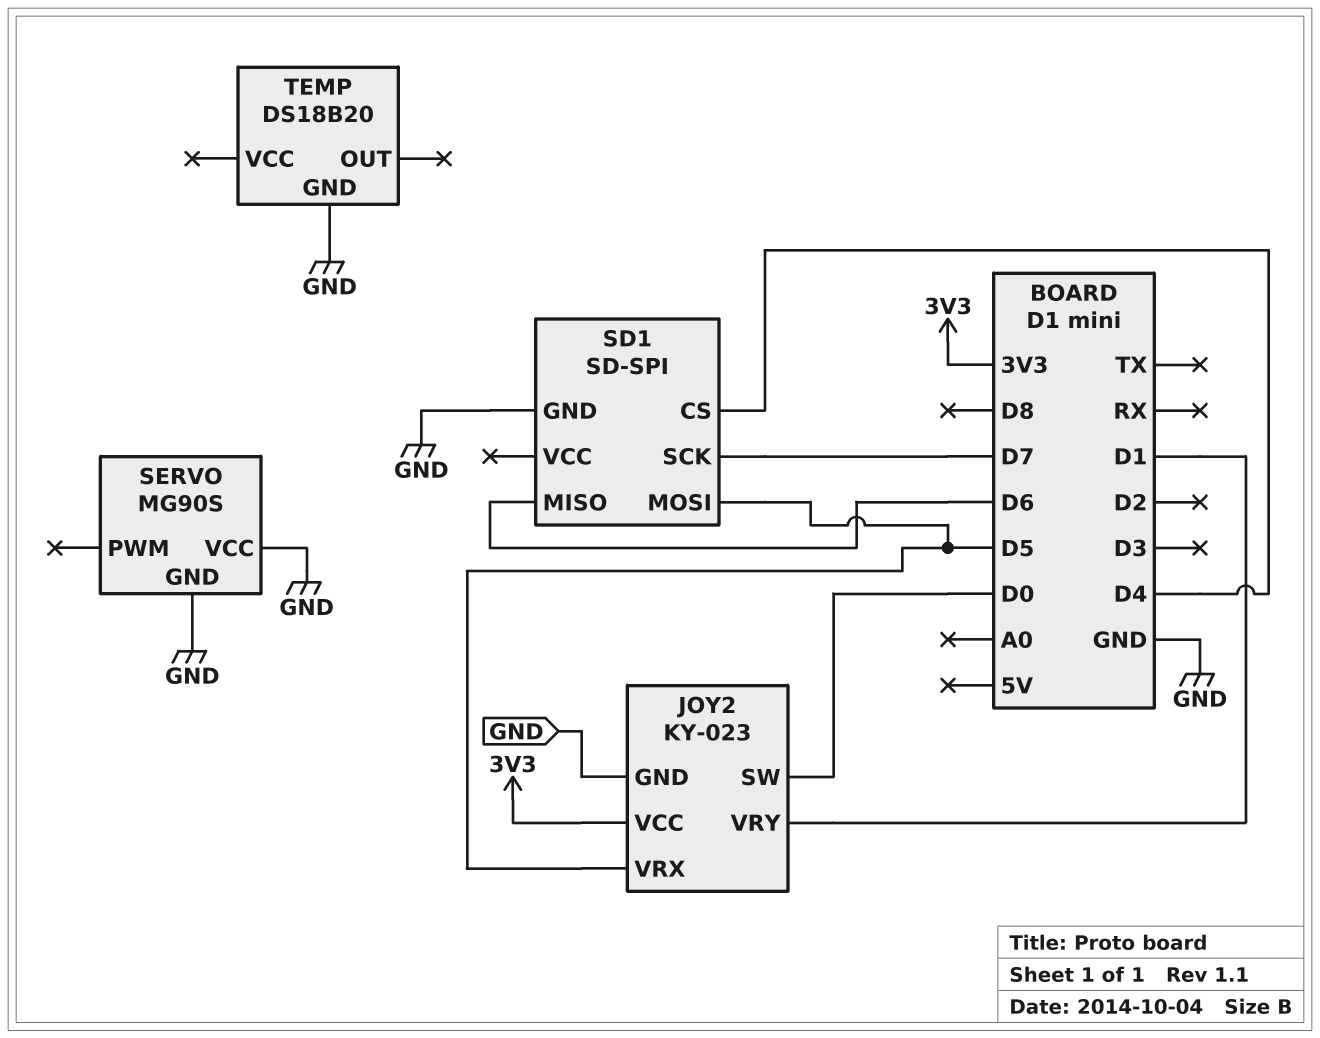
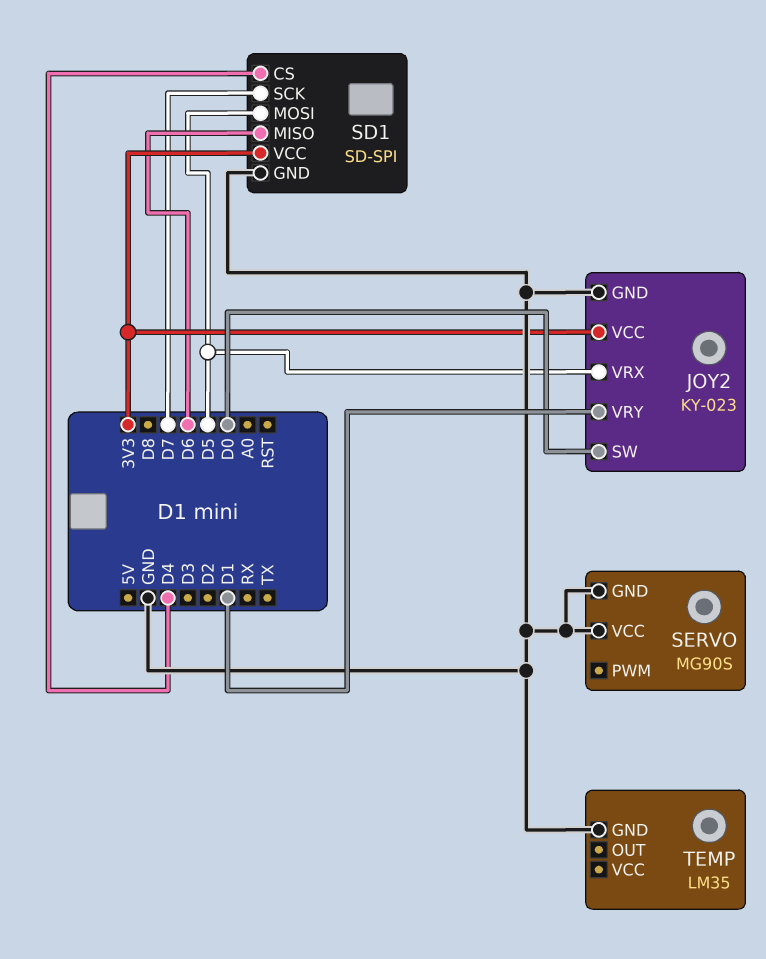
SD1 pin VCC: none -> 3V3
TEMP: DS18B20 -> LM35

